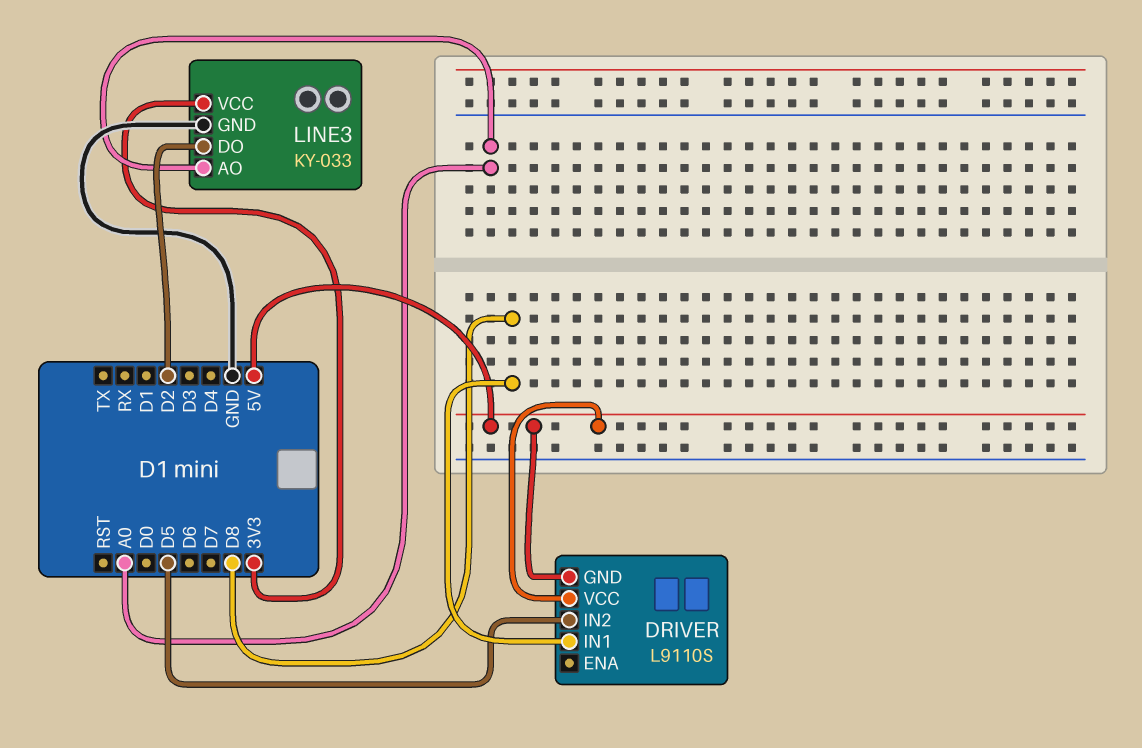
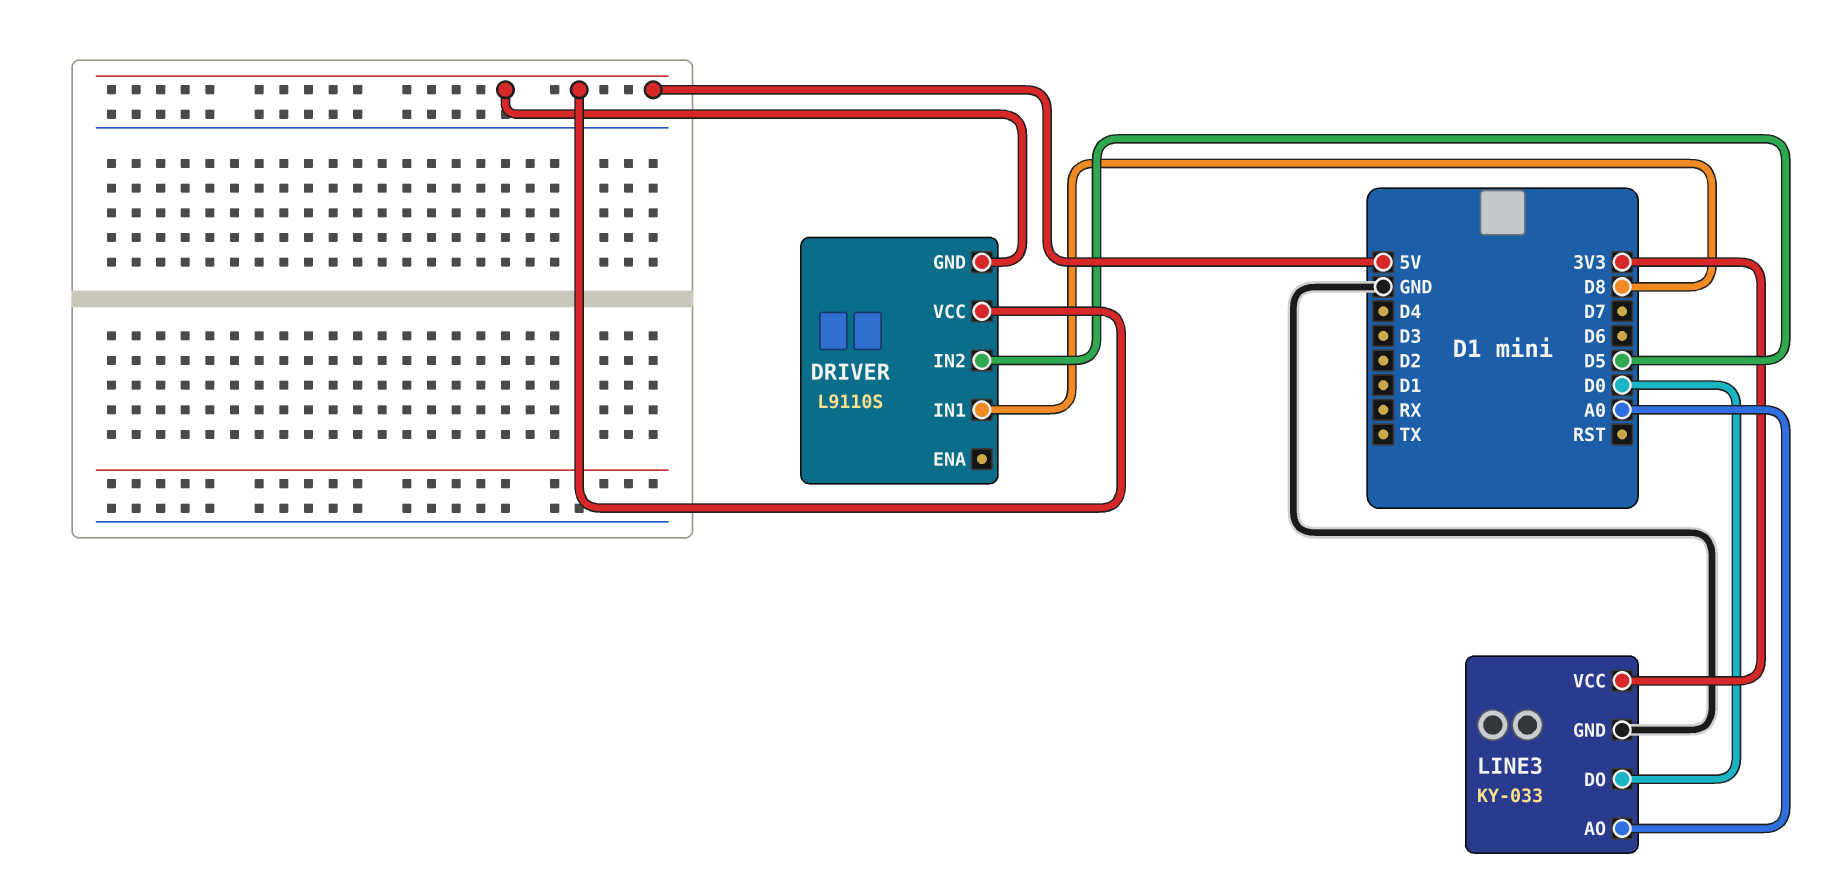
LINE3 pin DO: D2 -> D0

